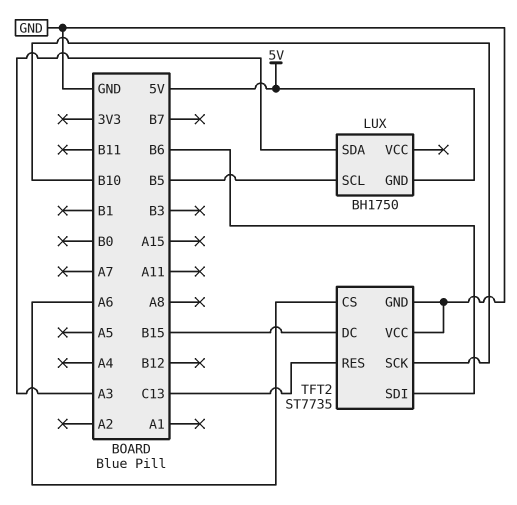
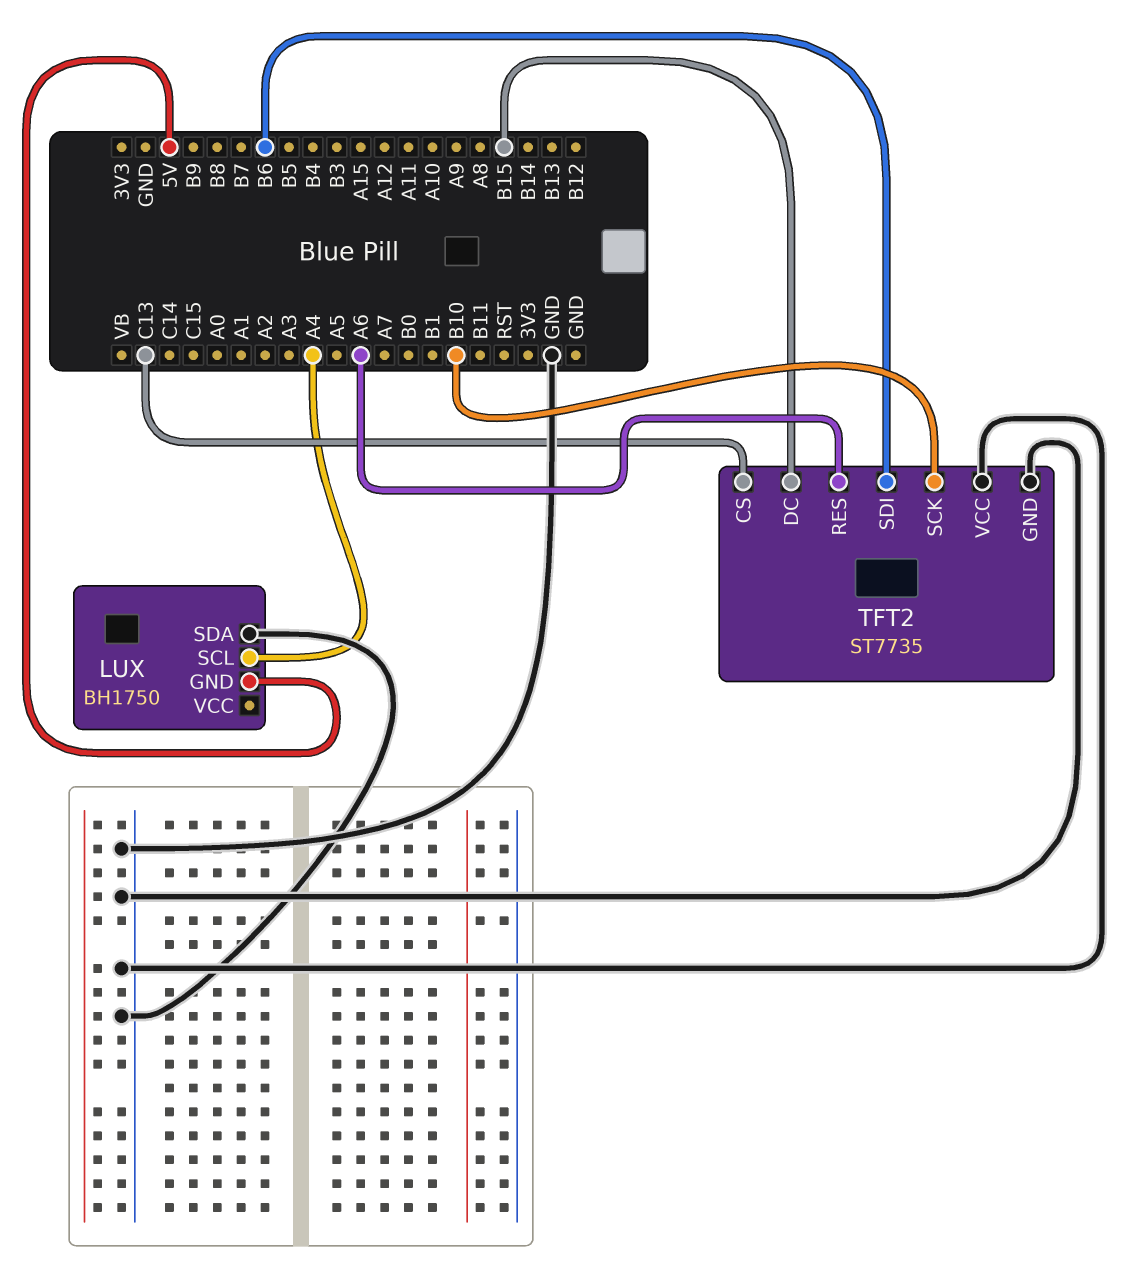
LUX pin SCL: B5 -> A4
LUX pin SDA: A3 -> GND
TFT2 pin CS: A6 -> C13
TFT2 pin RES: C13 -> A6

